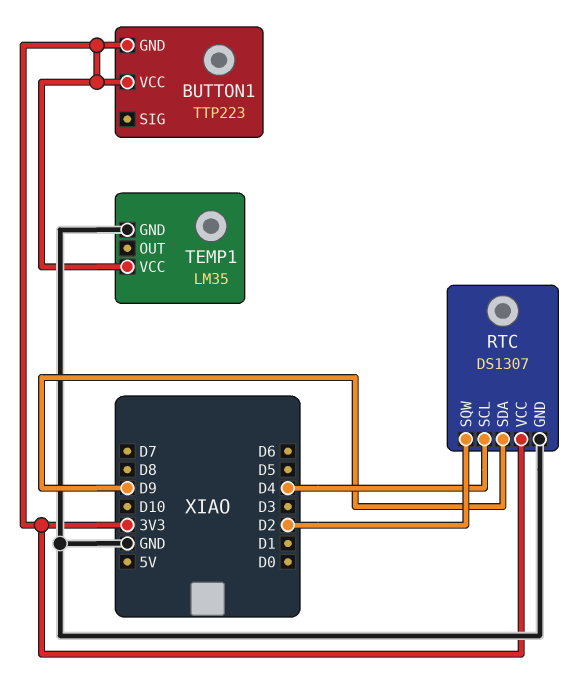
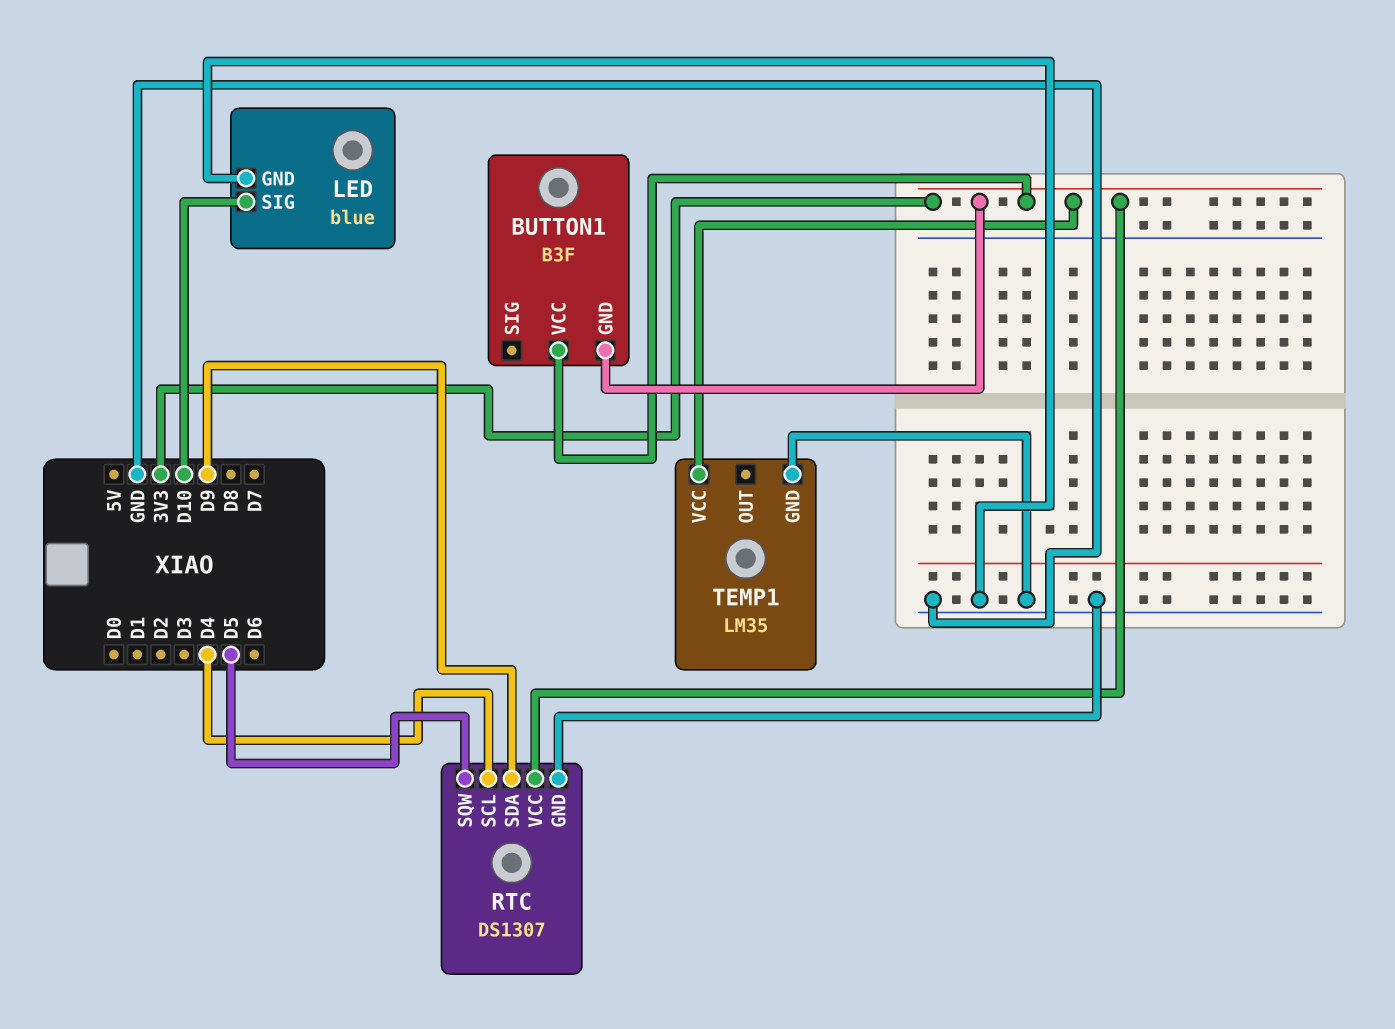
BUTTON1: TTP223 -> B3F
LED: none -> blue
LED pin GND: none -> GND
LED pin SIG: none -> D10
RTC pin SQW: D2 -> D5

